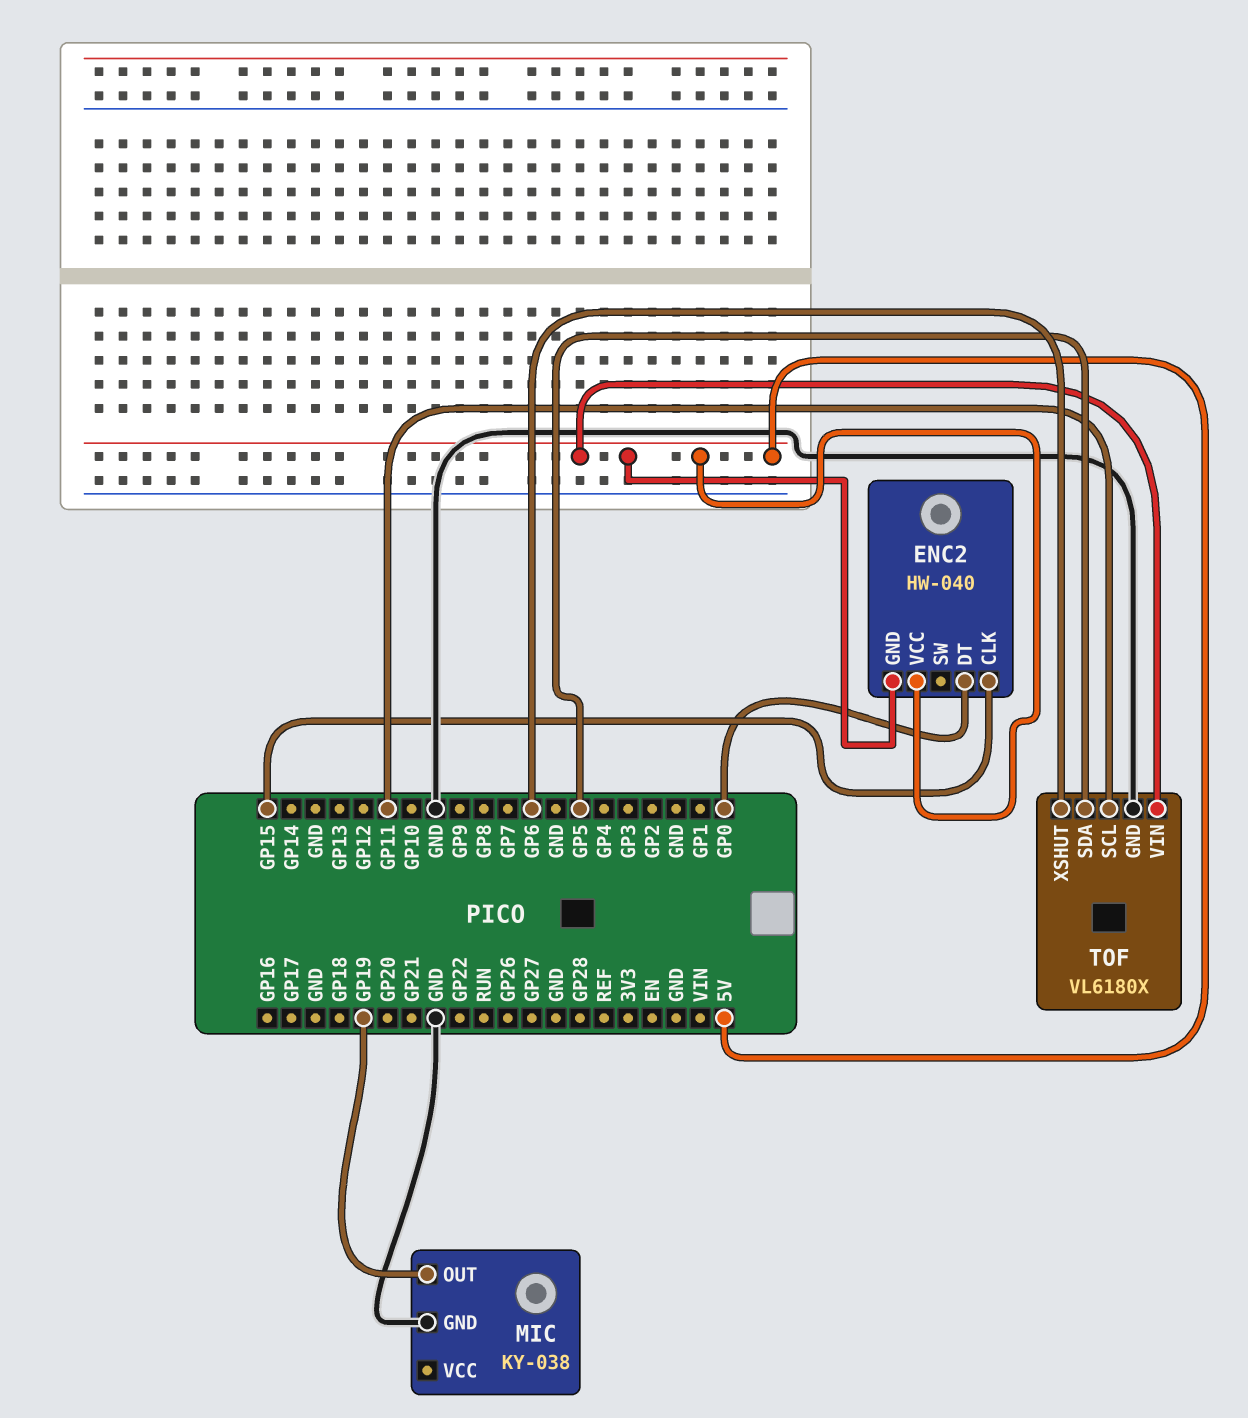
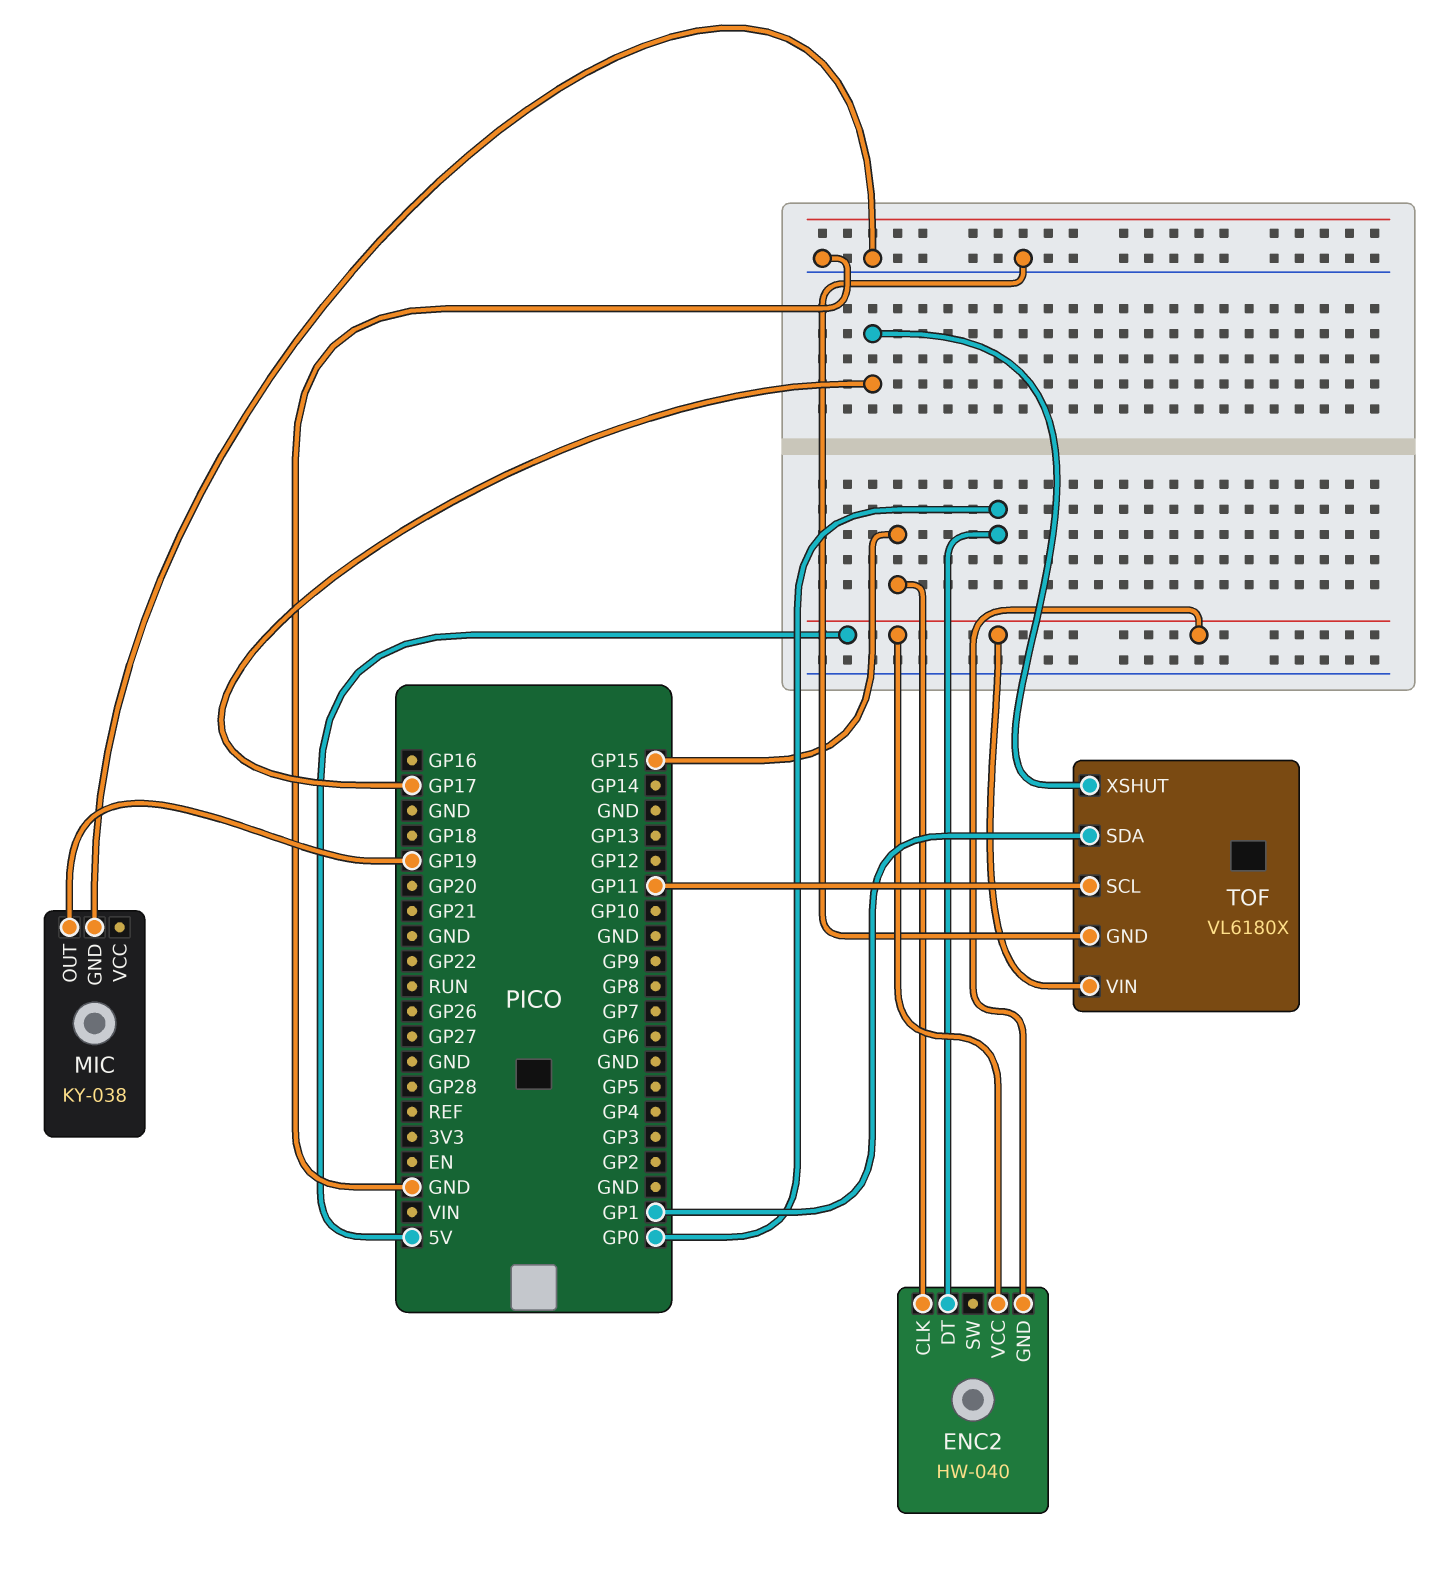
TOF pin SDA: GP5 -> GP1
TOF pin XSHUT: GP6 -> GP17

